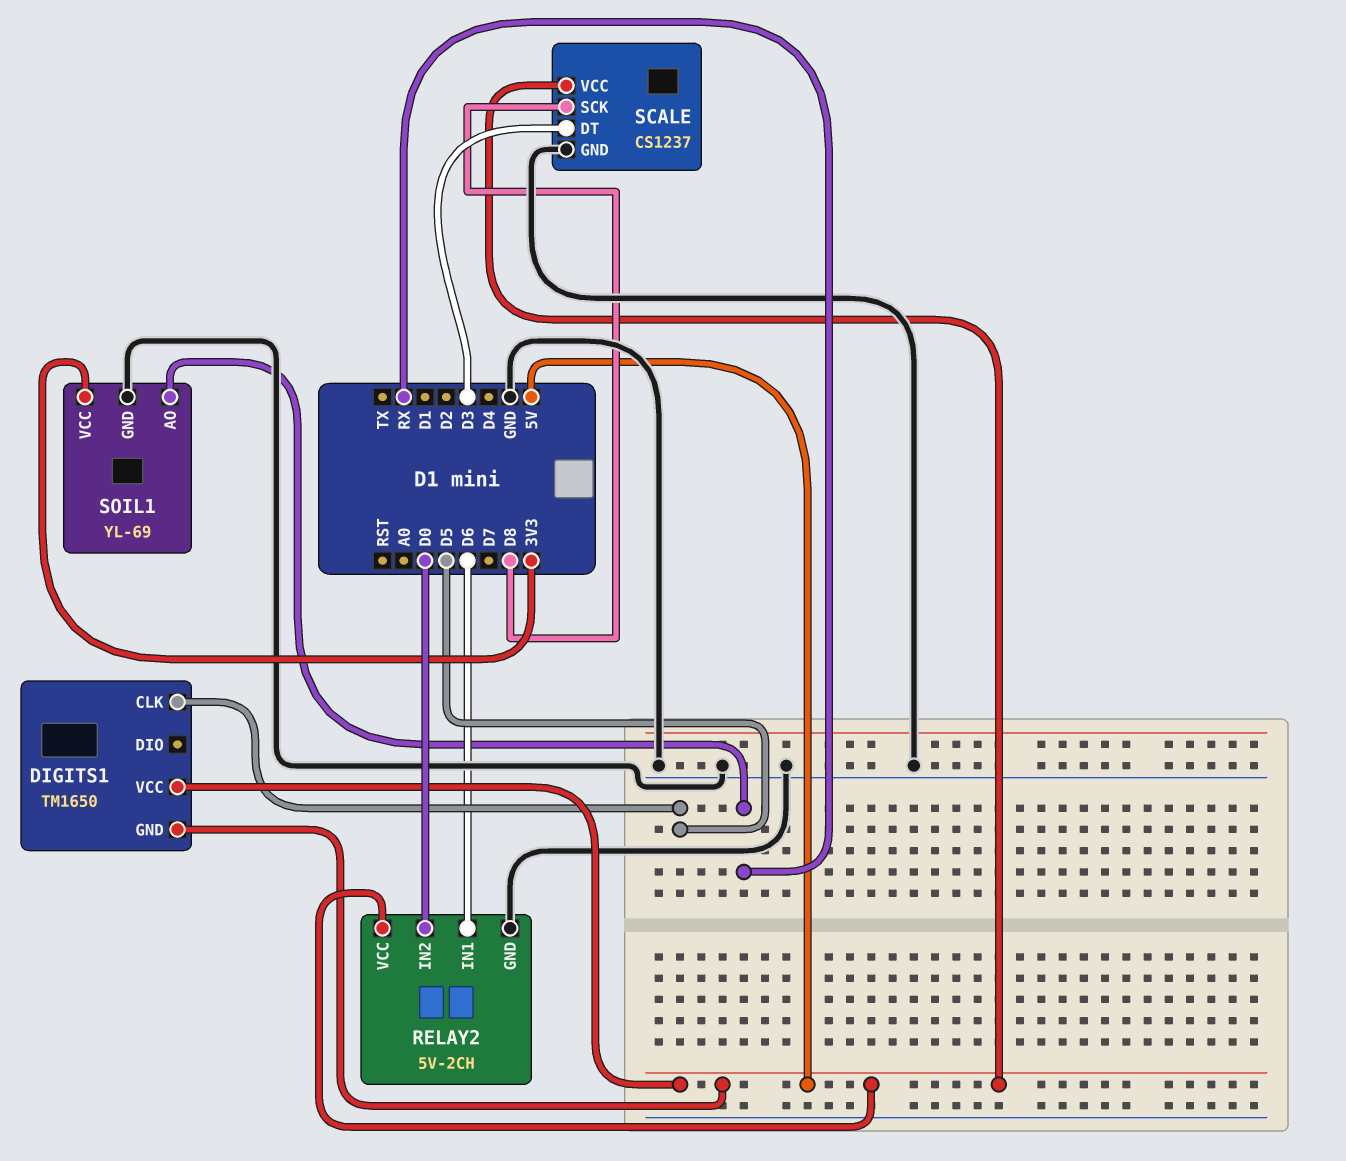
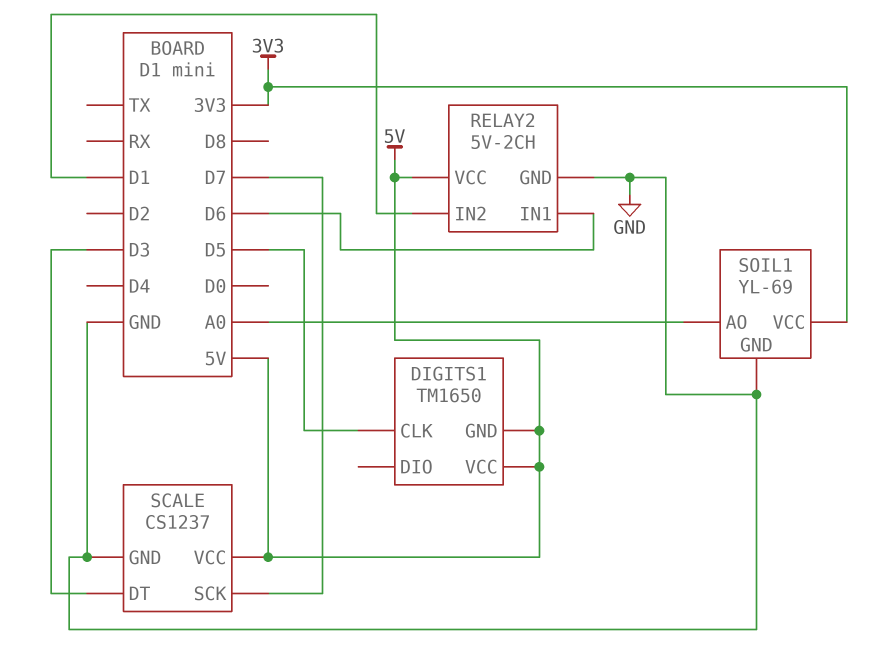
RELAY2 pin IN2: D0 -> D1
SCALE pin SCK: D8 -> D7
SOIL1 pin AO: RX -> A0

